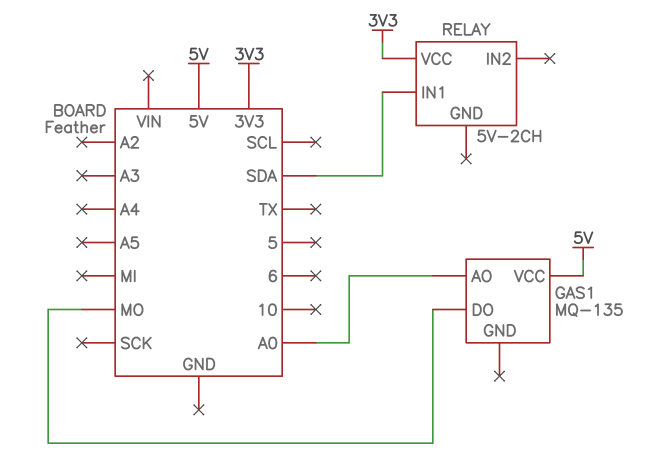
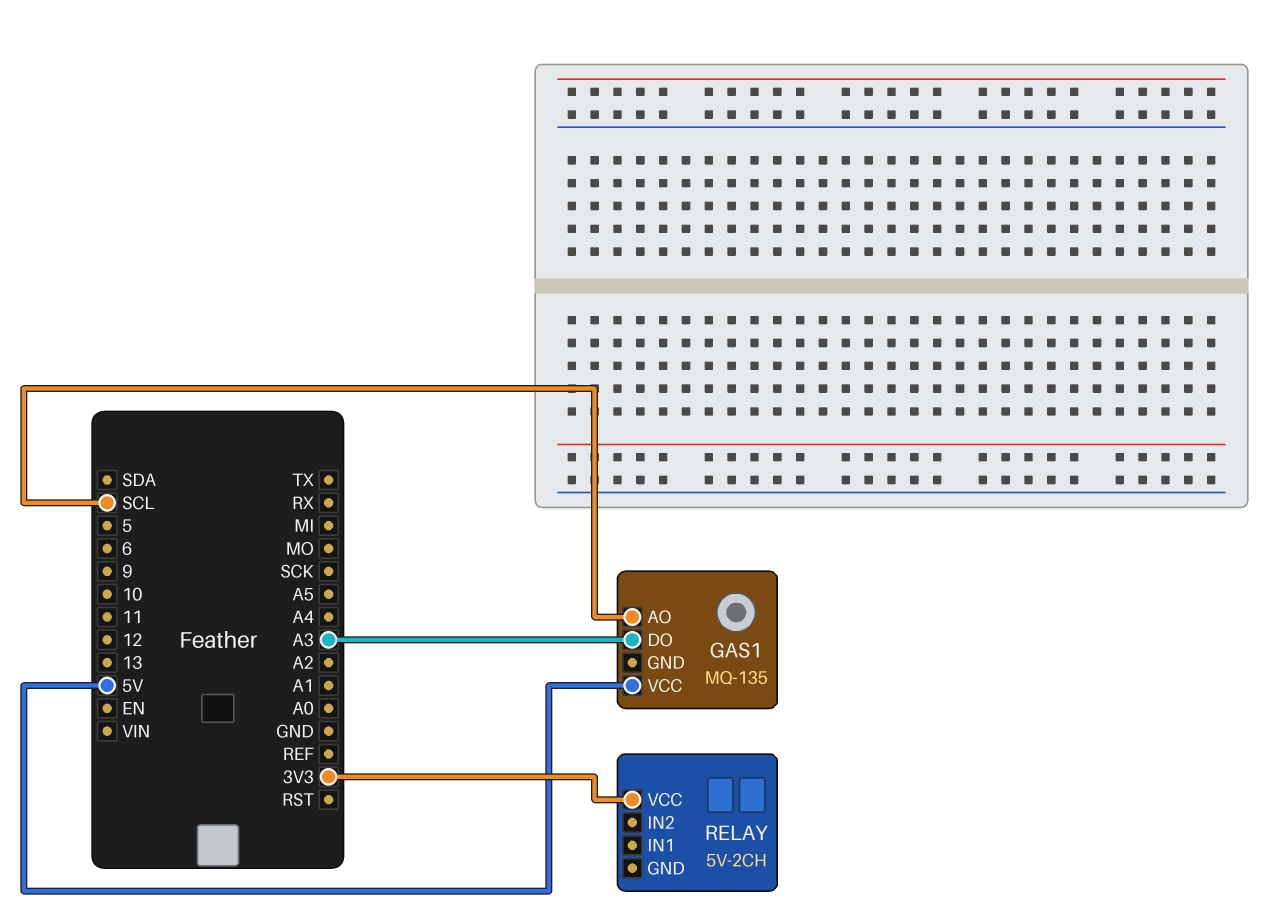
GAS1 pin AO: A0 -> SCL
GAS1 pin DO: MO -> A3
RELAY pin IN1: SDA -> none

